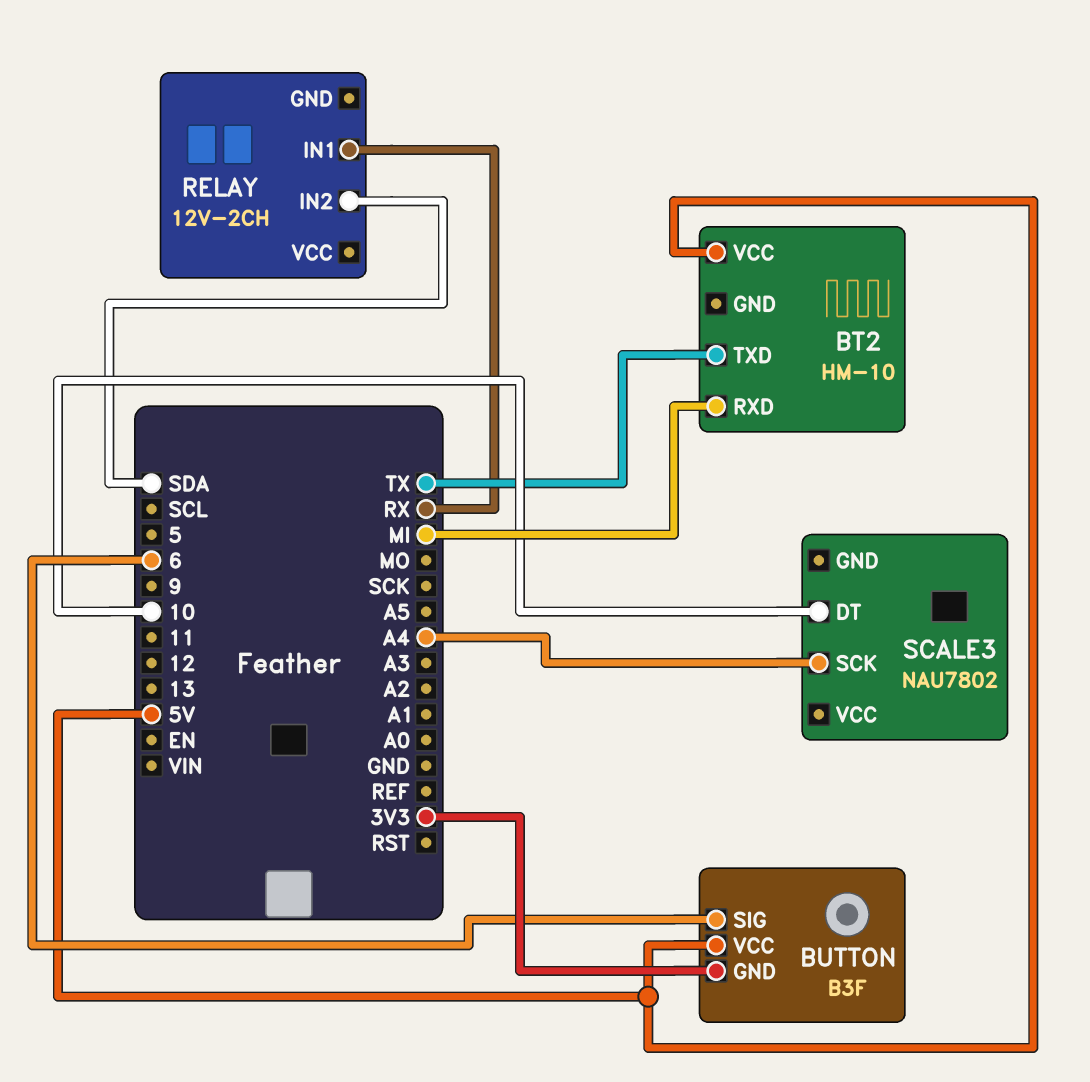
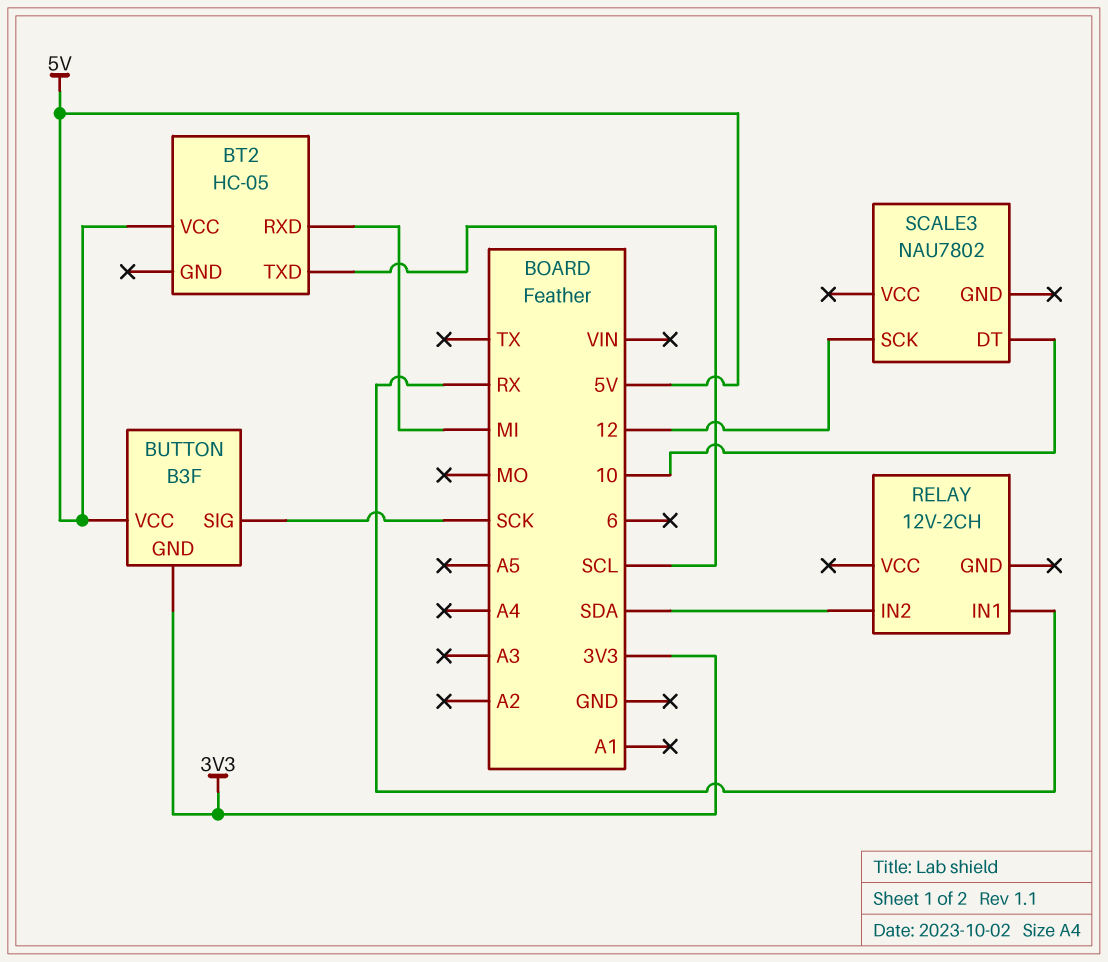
BT2: HM-10 -> HC-05
BT2 pin TXD: TX -> SCL
BUTTON pin SIG: 6 -> SCK
SCALE3 pin SCK: A4 -> 12

